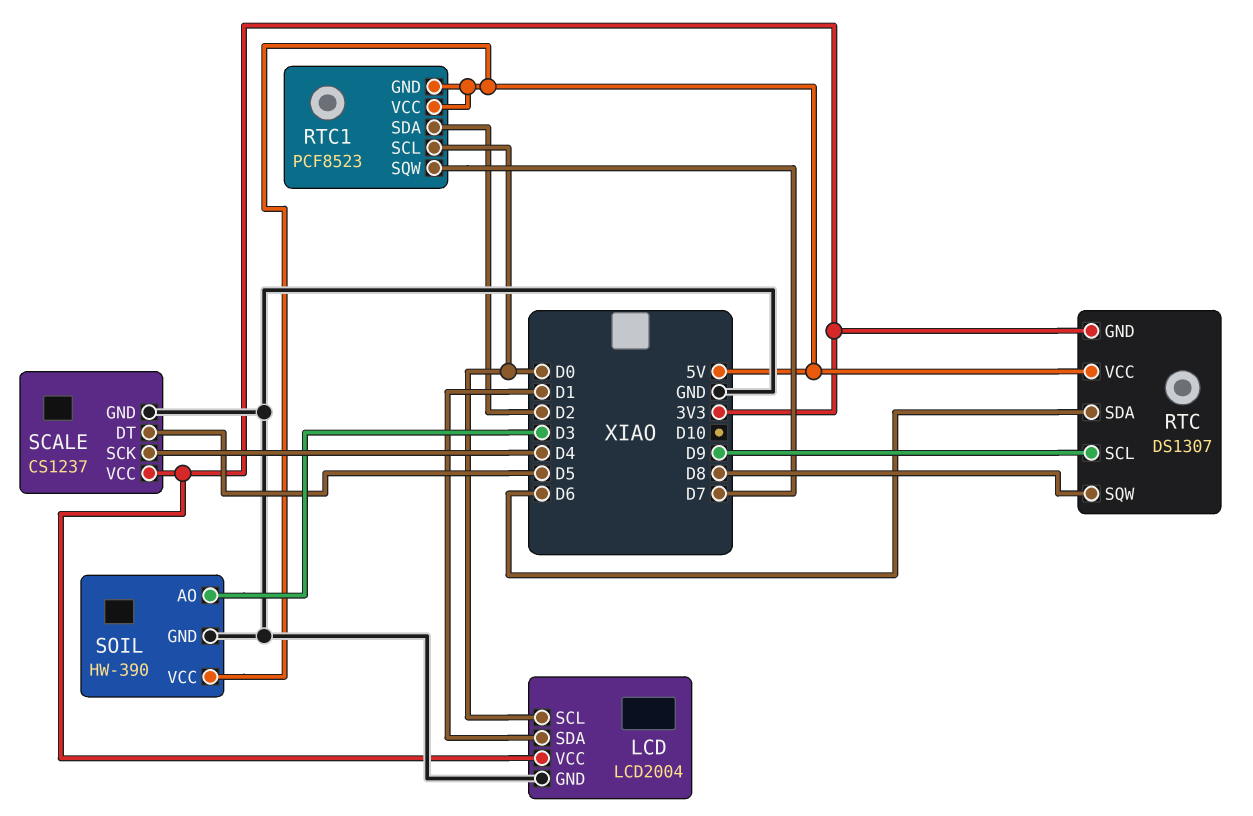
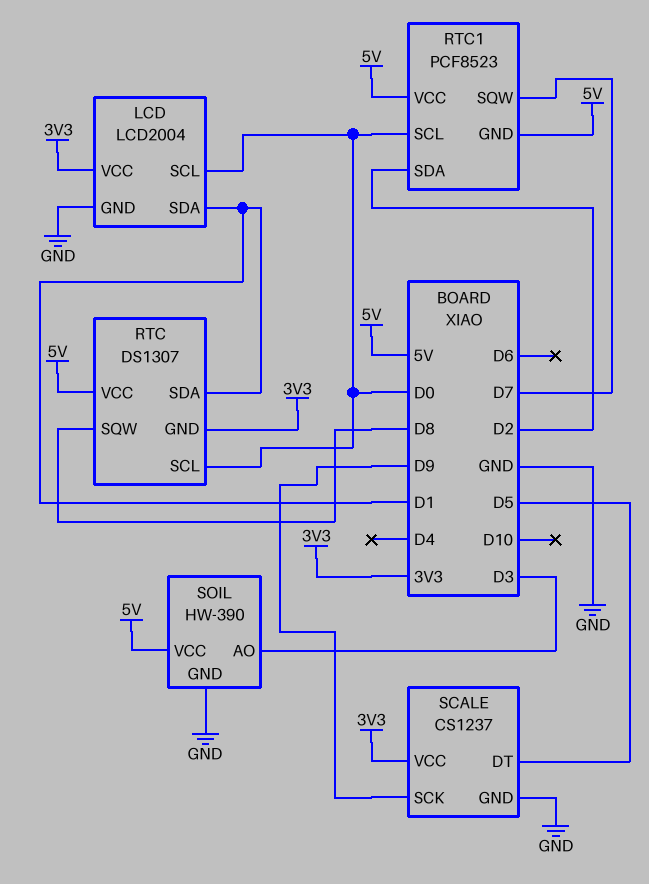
RTC pin SCL: D9 -> D0
RTC pin SDA: D6 -> D1
SCALE pin SCK: D4 -> D9

